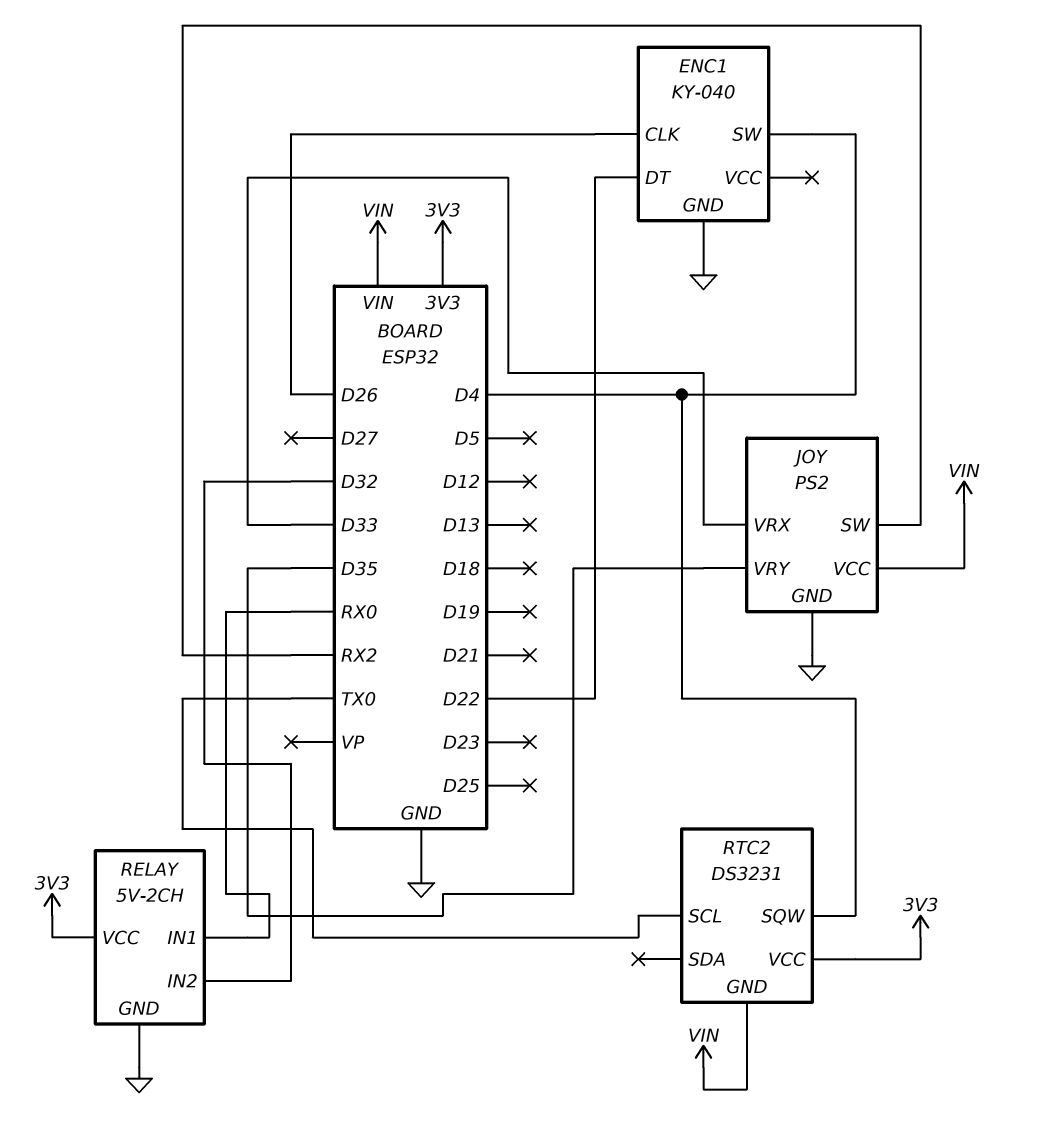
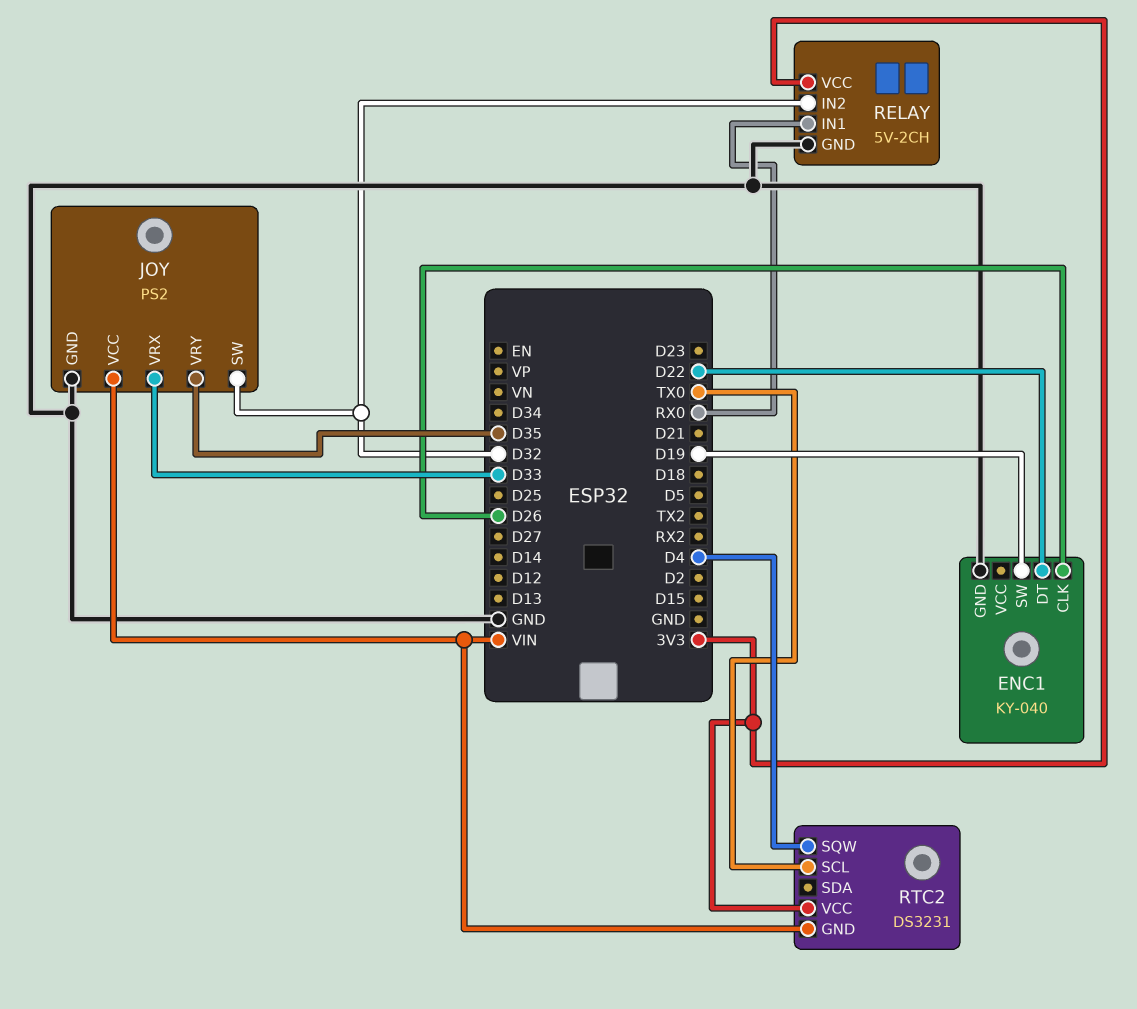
ENC1 pin SW: D4 -> D19
JOY pin SW: RX2 -> D32

